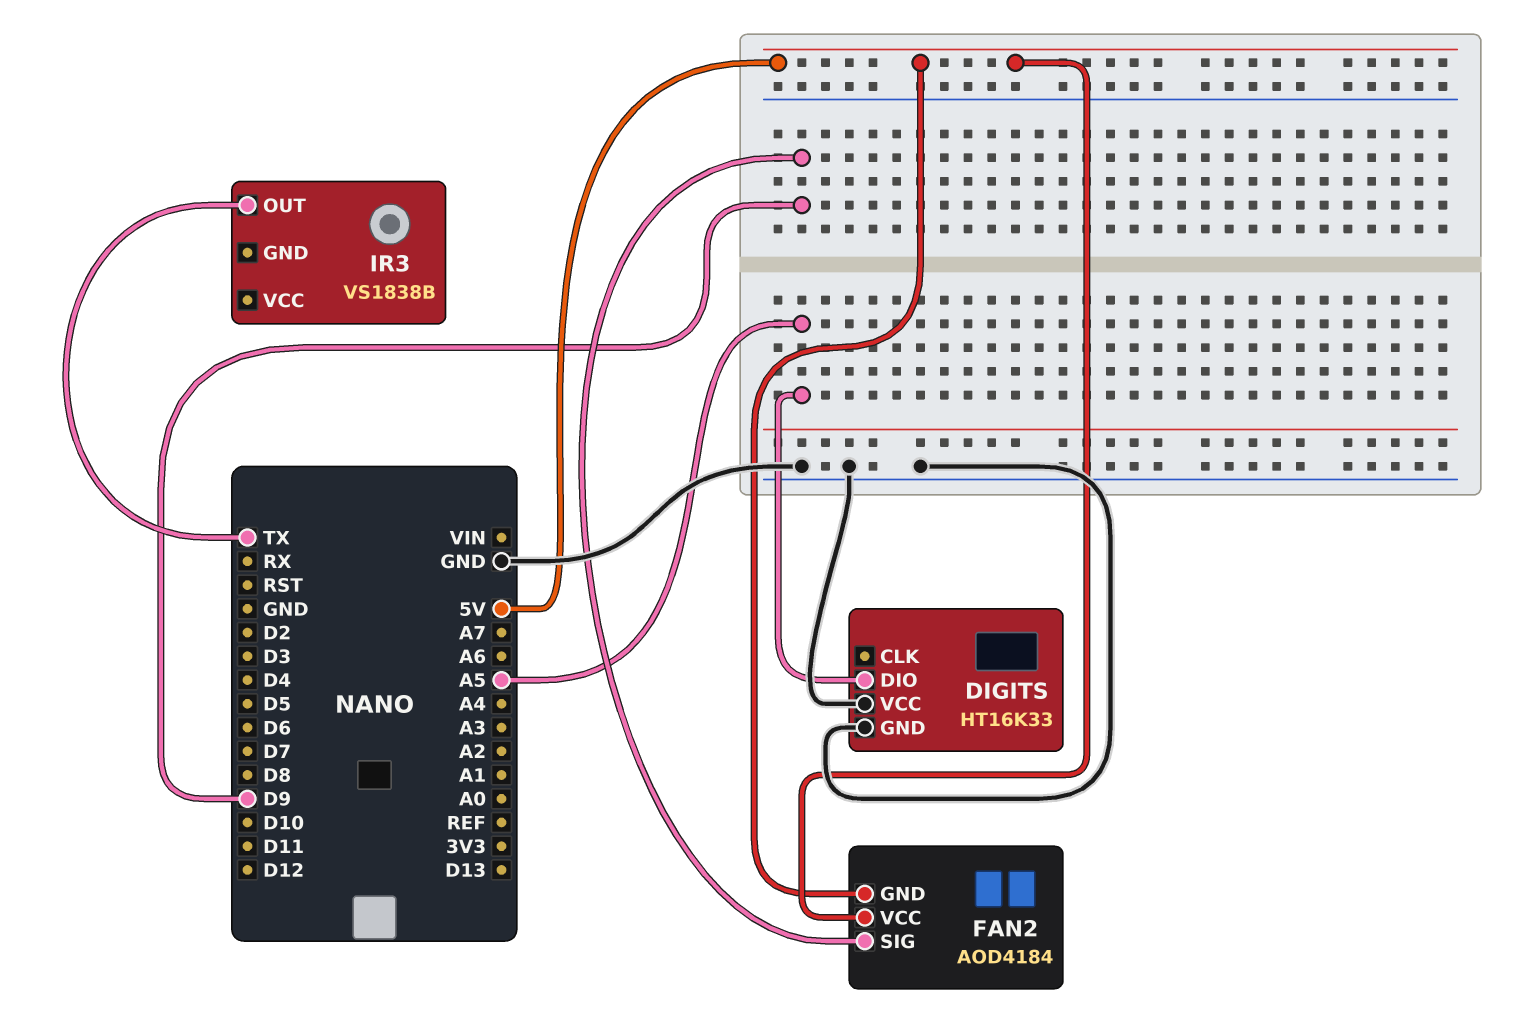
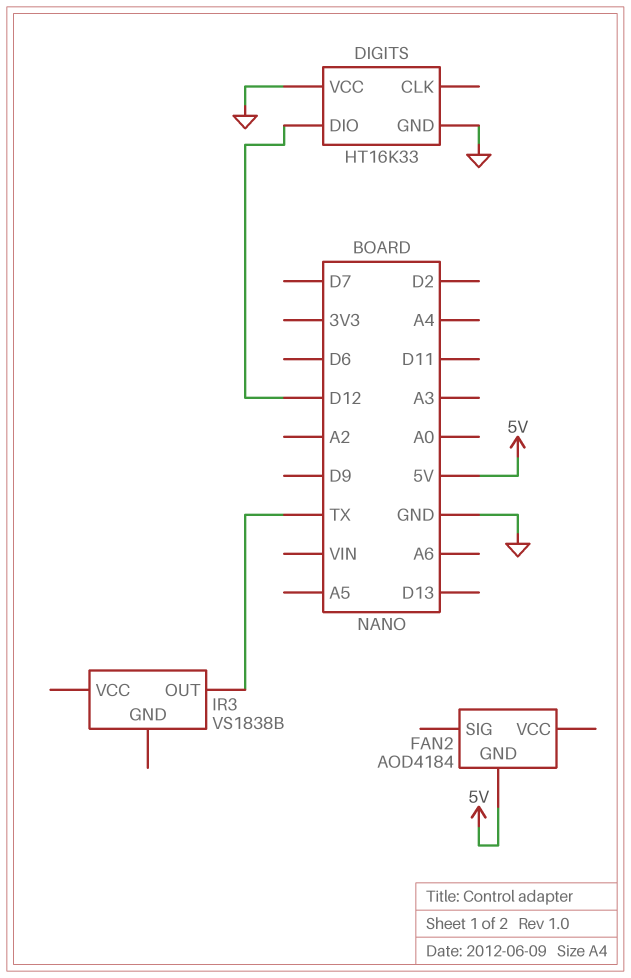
DIGITS pin DIO: A5 -> D12
FAN2 pin SIG: D9 -> none
FAN2 pin VCC: 5V -> none

